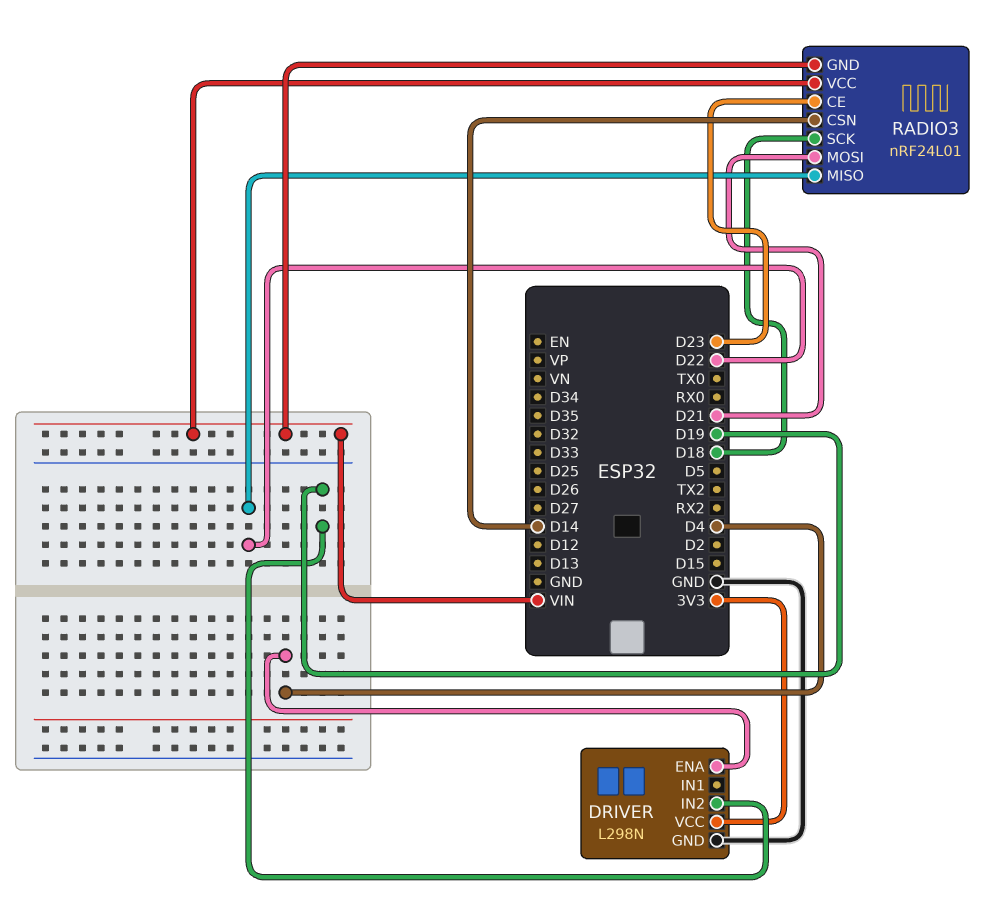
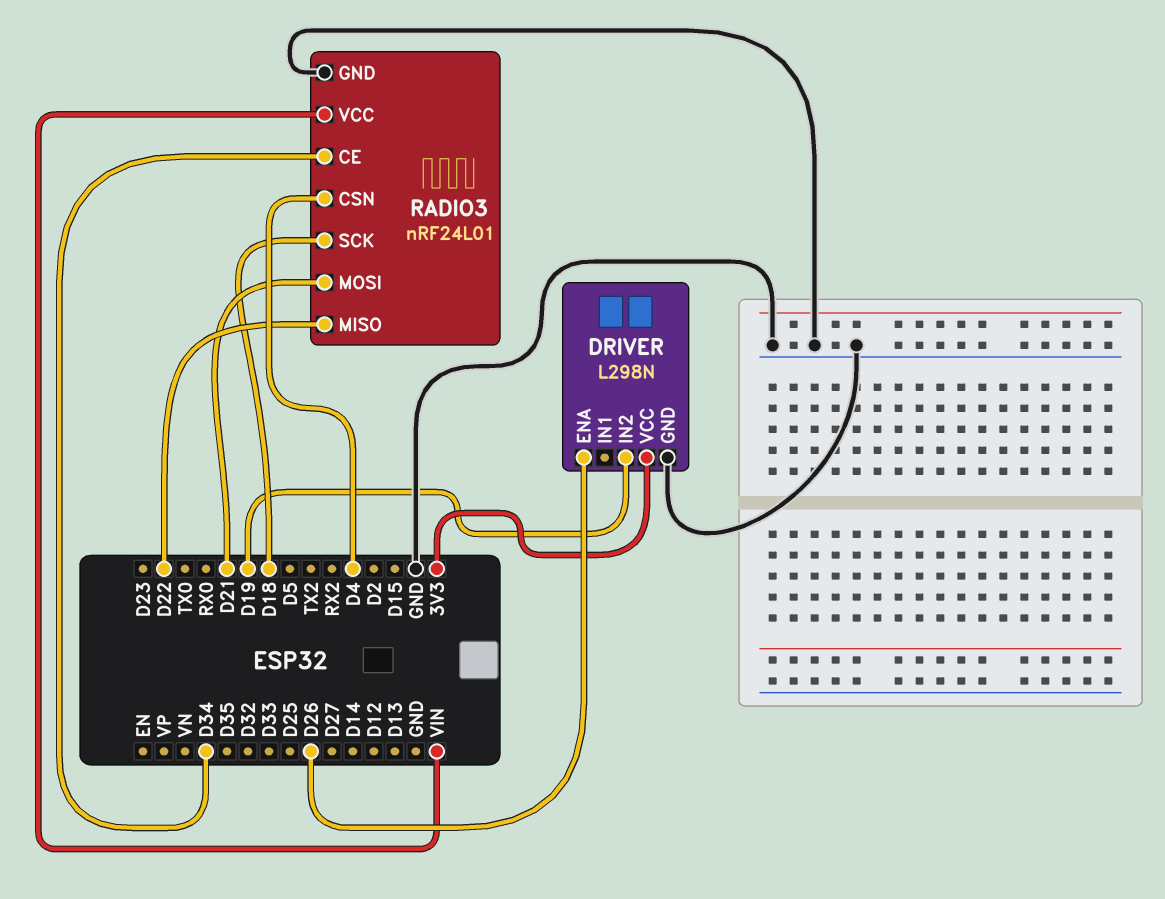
DRIVER pin ENA: D4 -> D26
RADIO3 pin CE: D23 -> D34
RADIO3 pin CSN: D14 -> D4
RADIO3 pin GND: VIN -> GND

